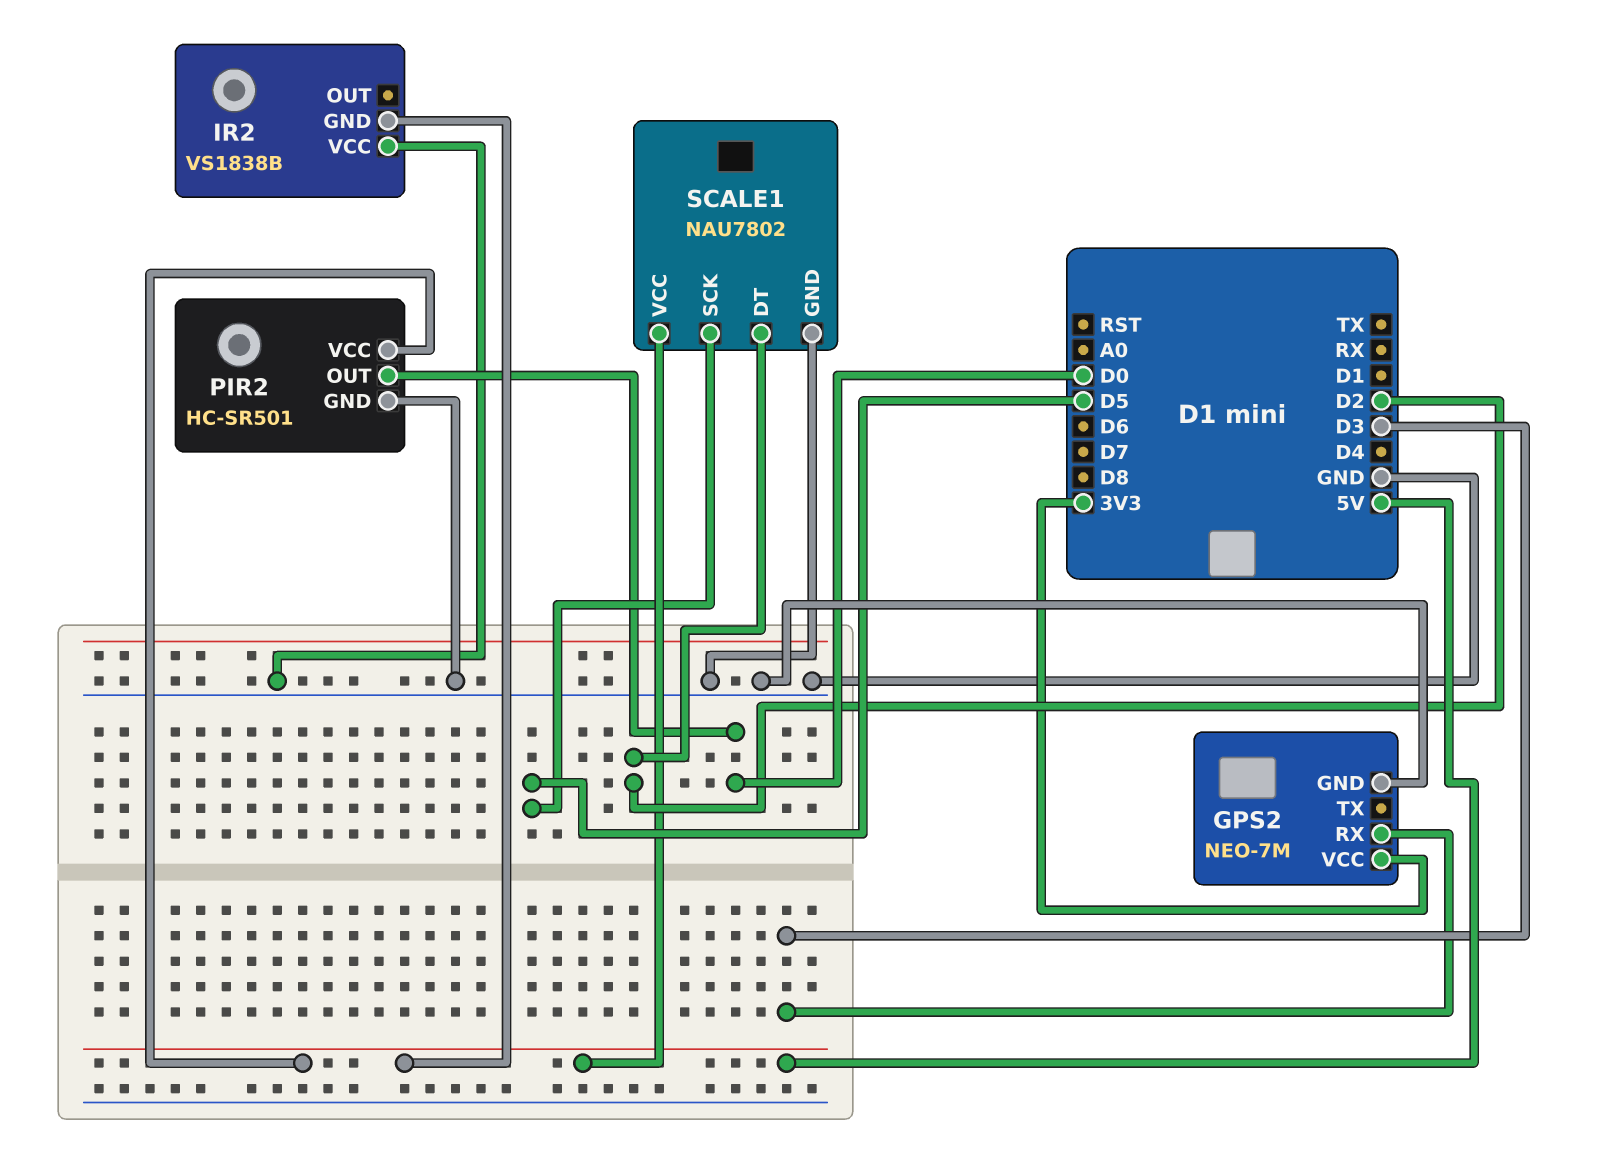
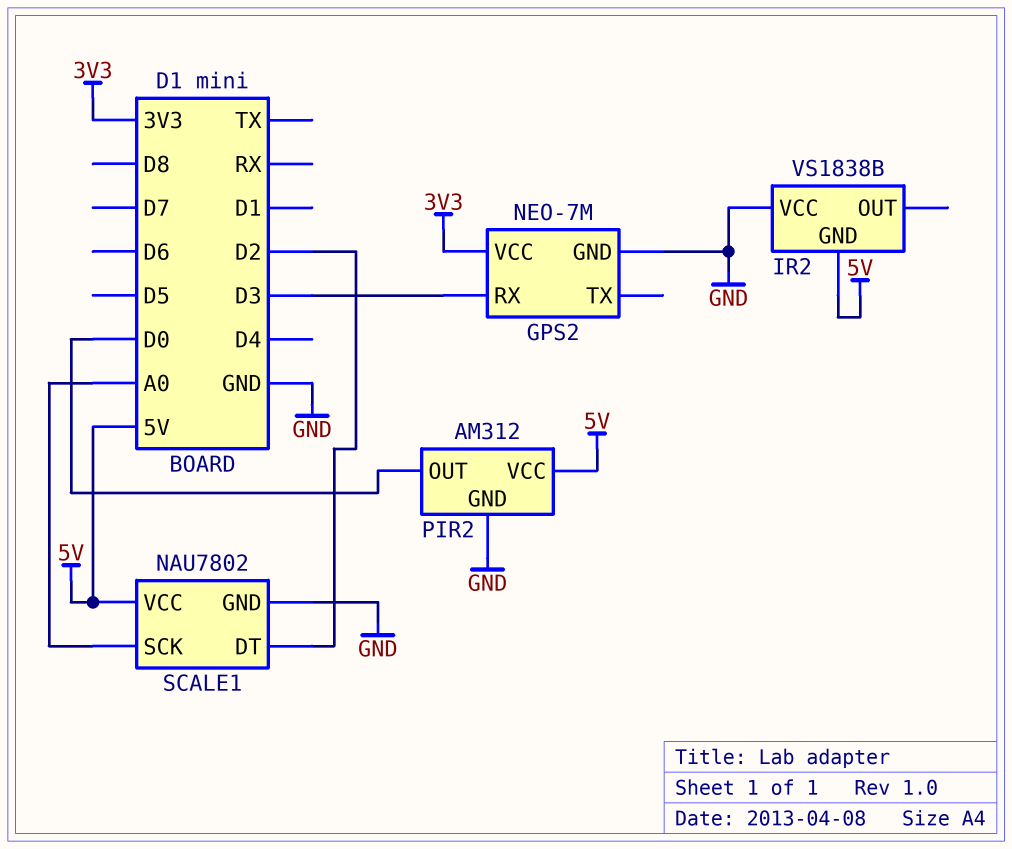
PIR2: HC-SR501 -> AM312
SCALE1 pin SCK: D5 -> A0

